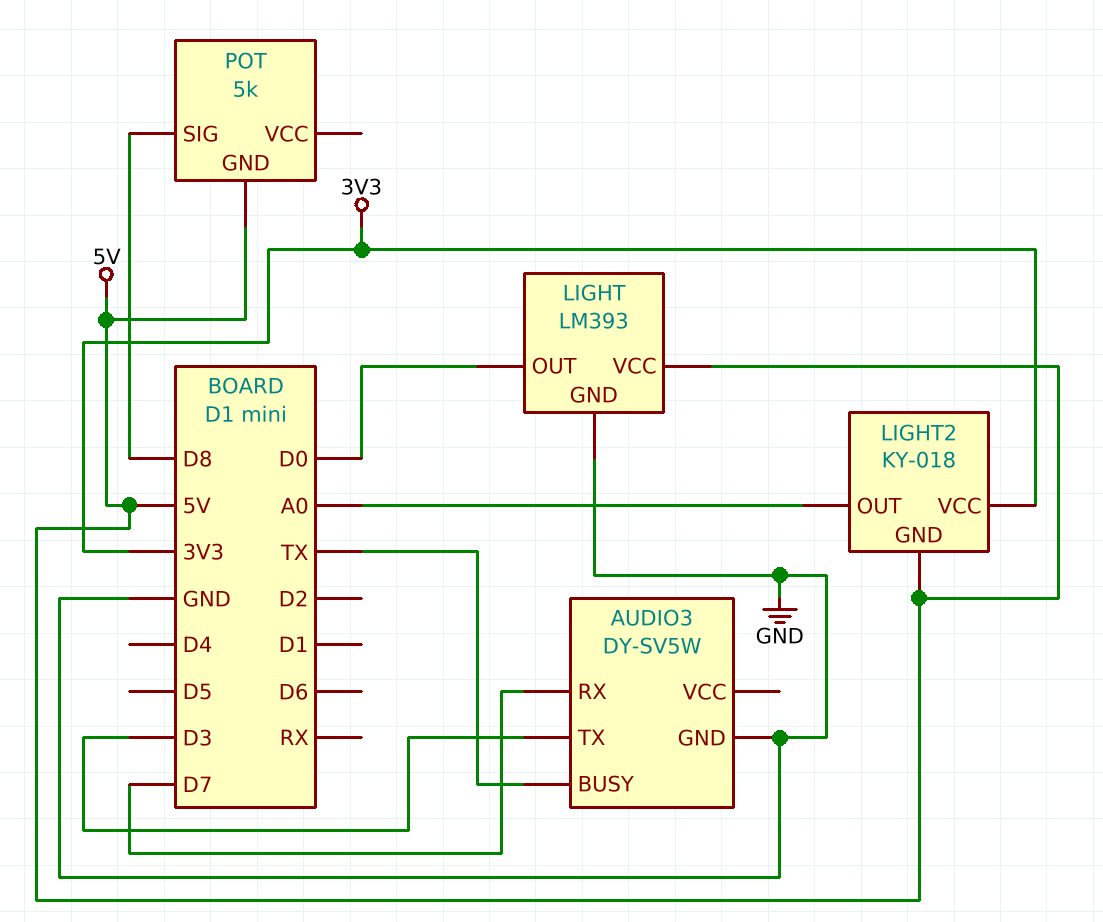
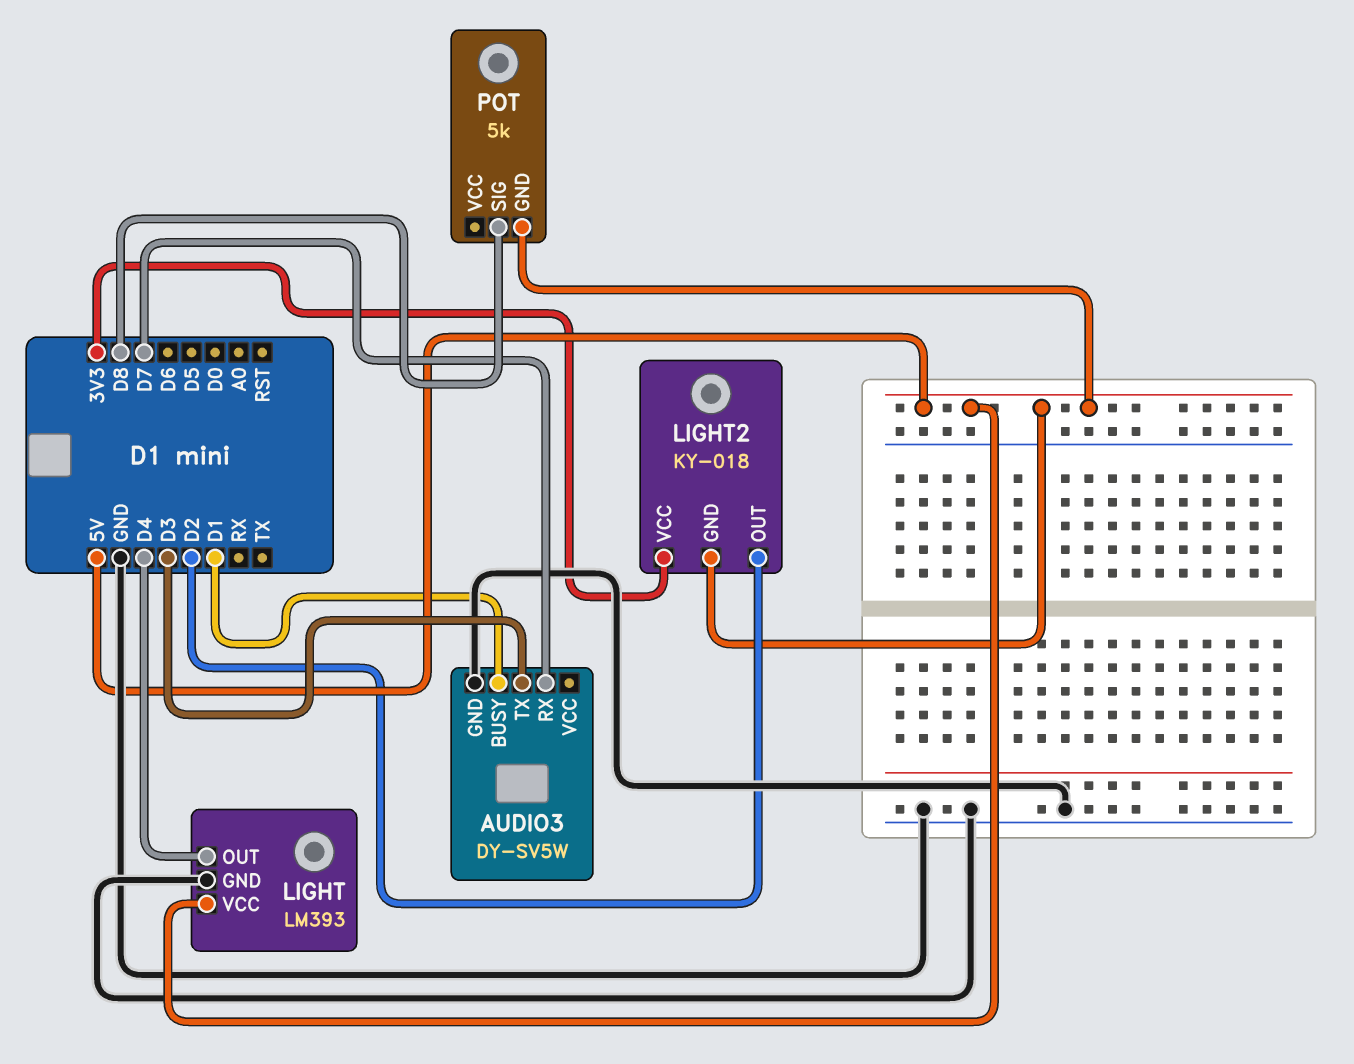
AUDIO3 pin BUSY: TX -> D1
LIGHT pin OUT: D0 -> D4
LIGHT2 pin OUT: A0 -> D2

